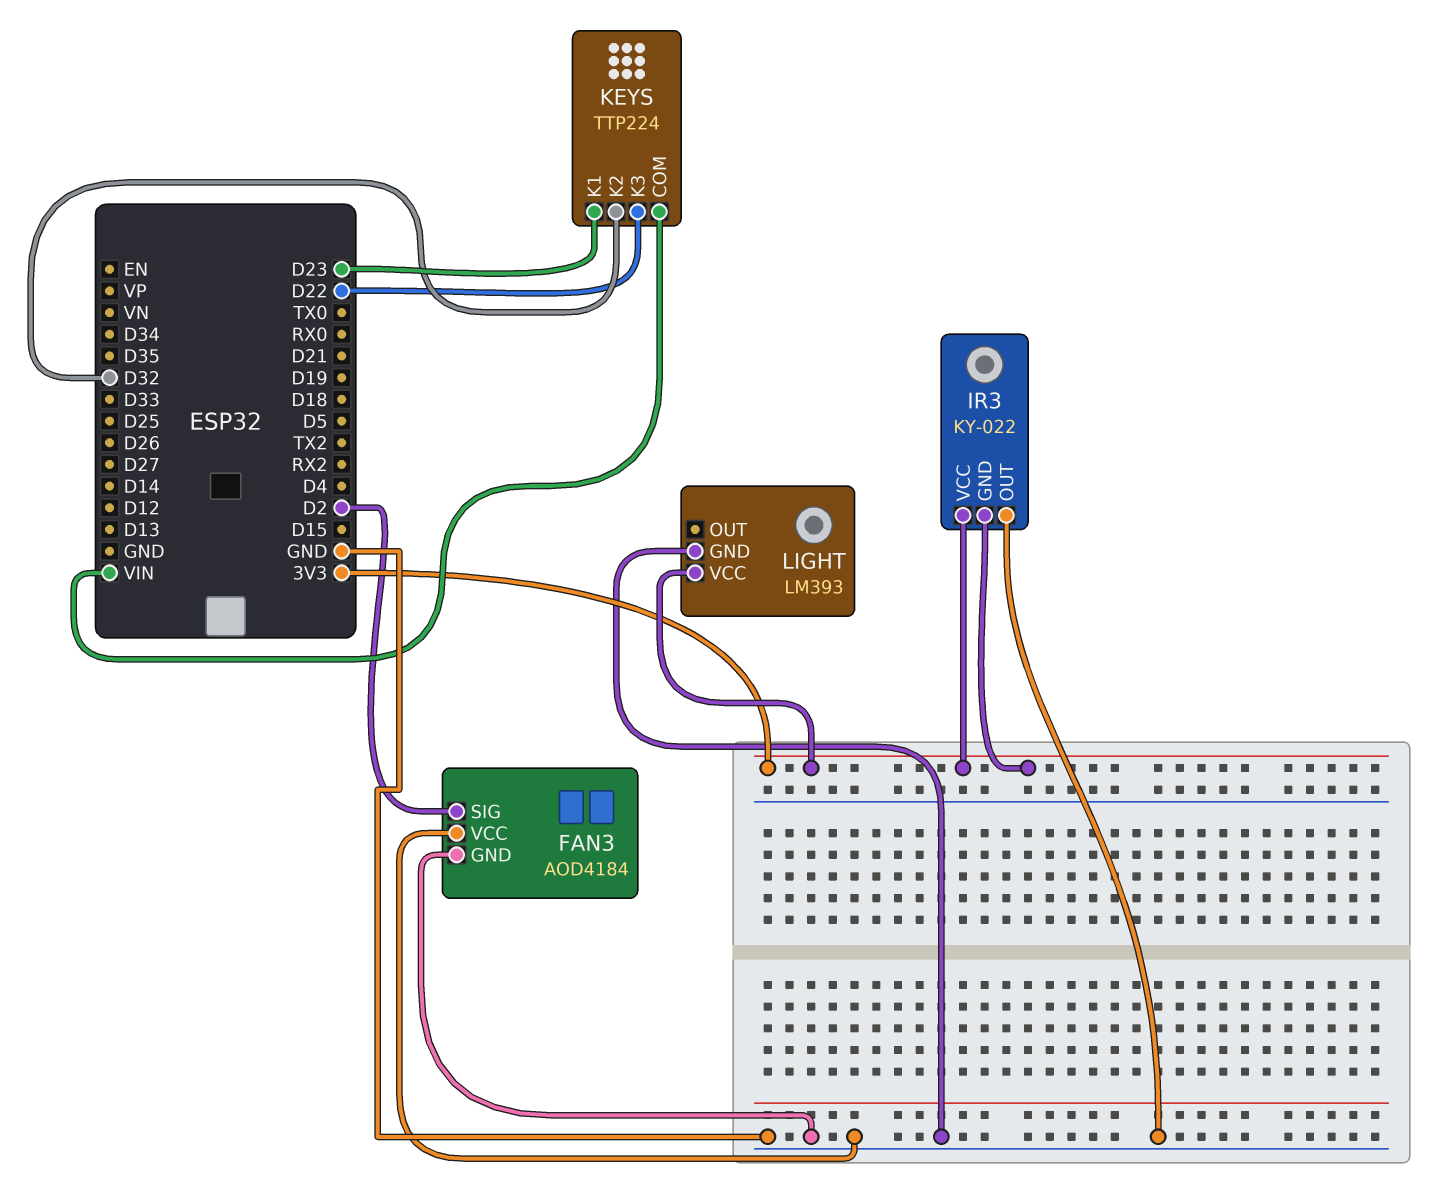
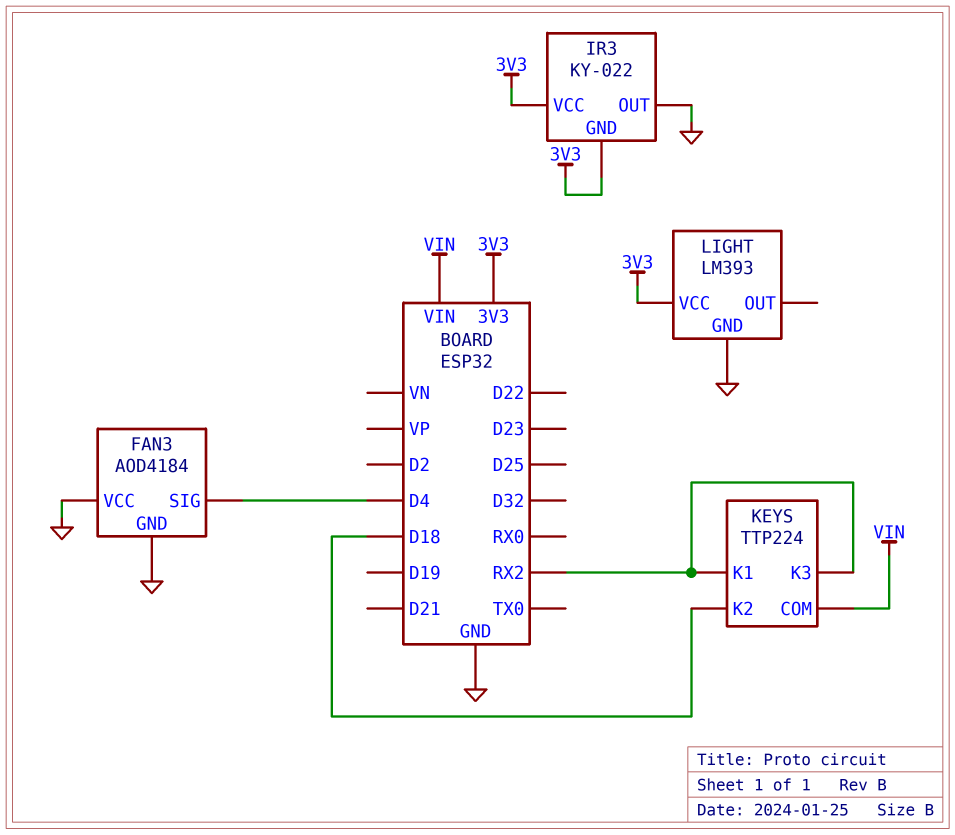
FAN3 pin SIG: D2 -> D4
KEYS pin K1: D23 -> RX2
KEYS pin K2: D32 -> D18
KEYS pin K3: D22 -> RX2

